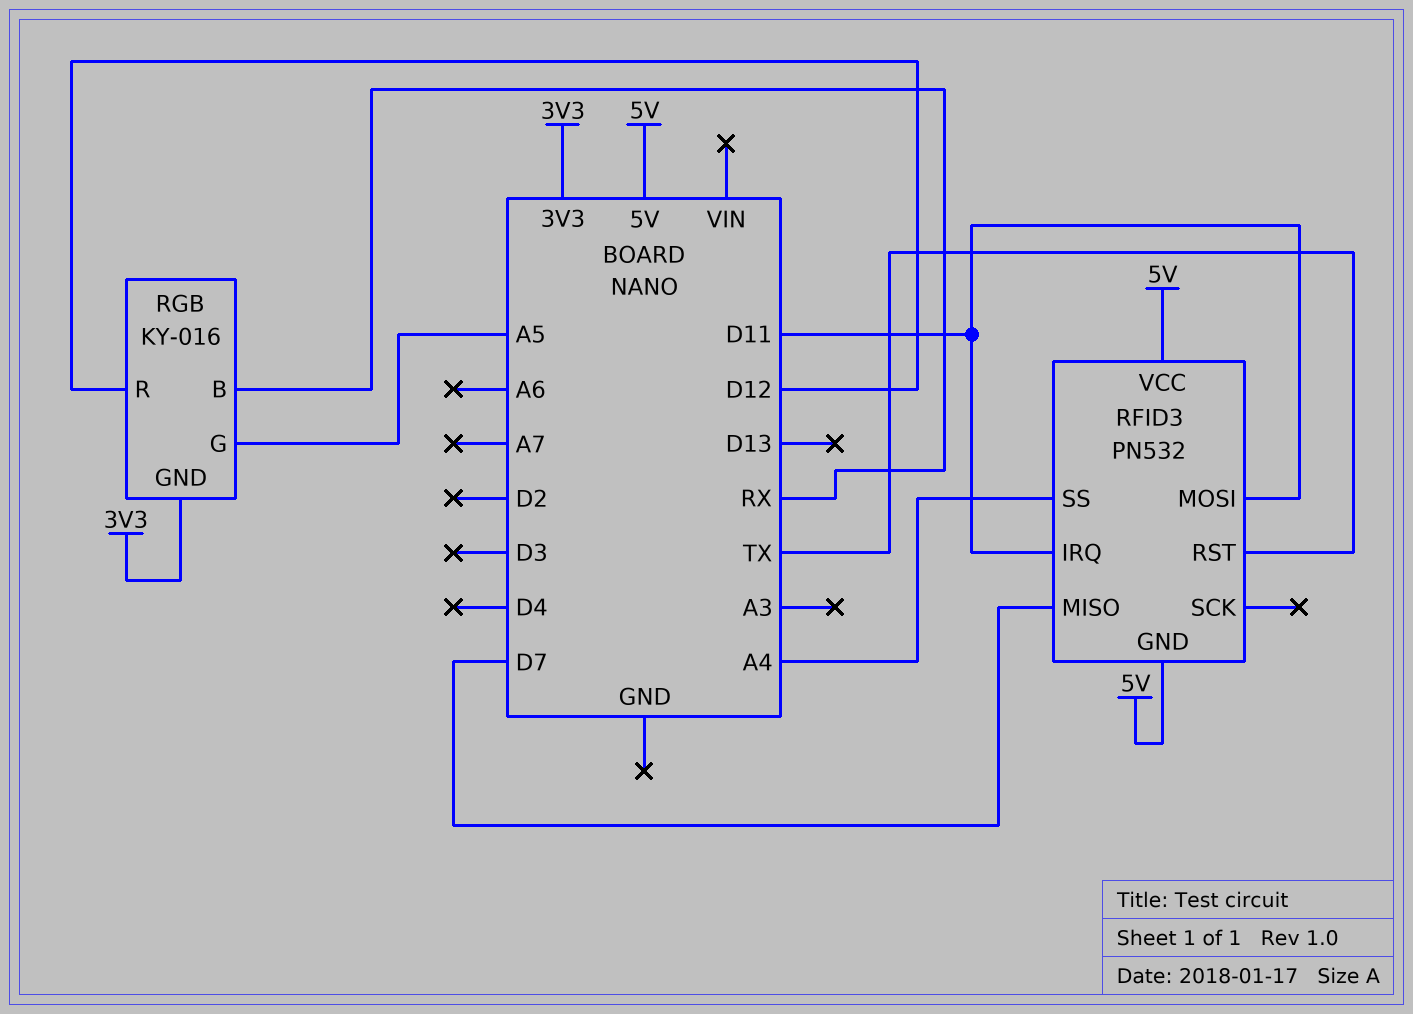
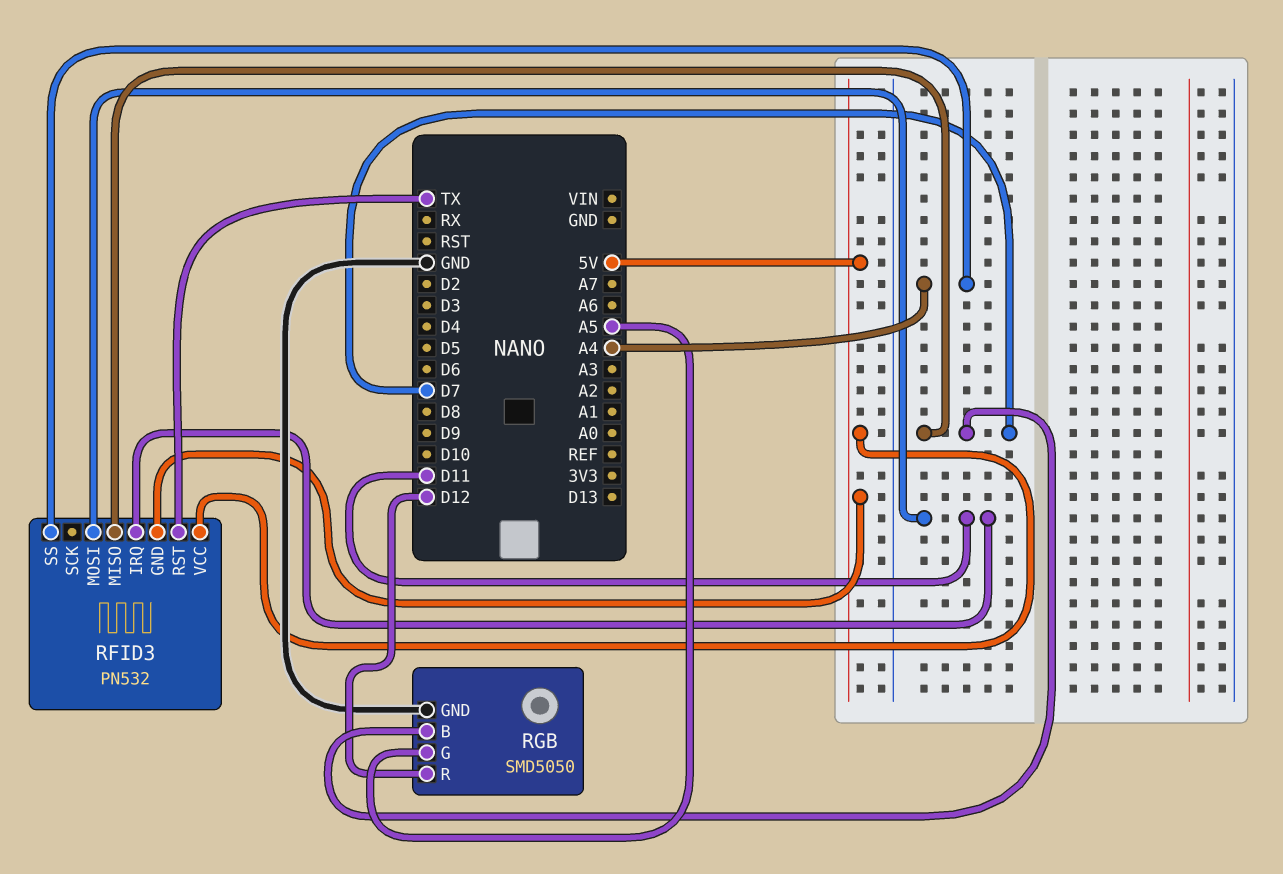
RGB: KY-016 -> SMD5050
RGB pin B: RX -> D7
RGB pin GND: 3V3 -> GND

